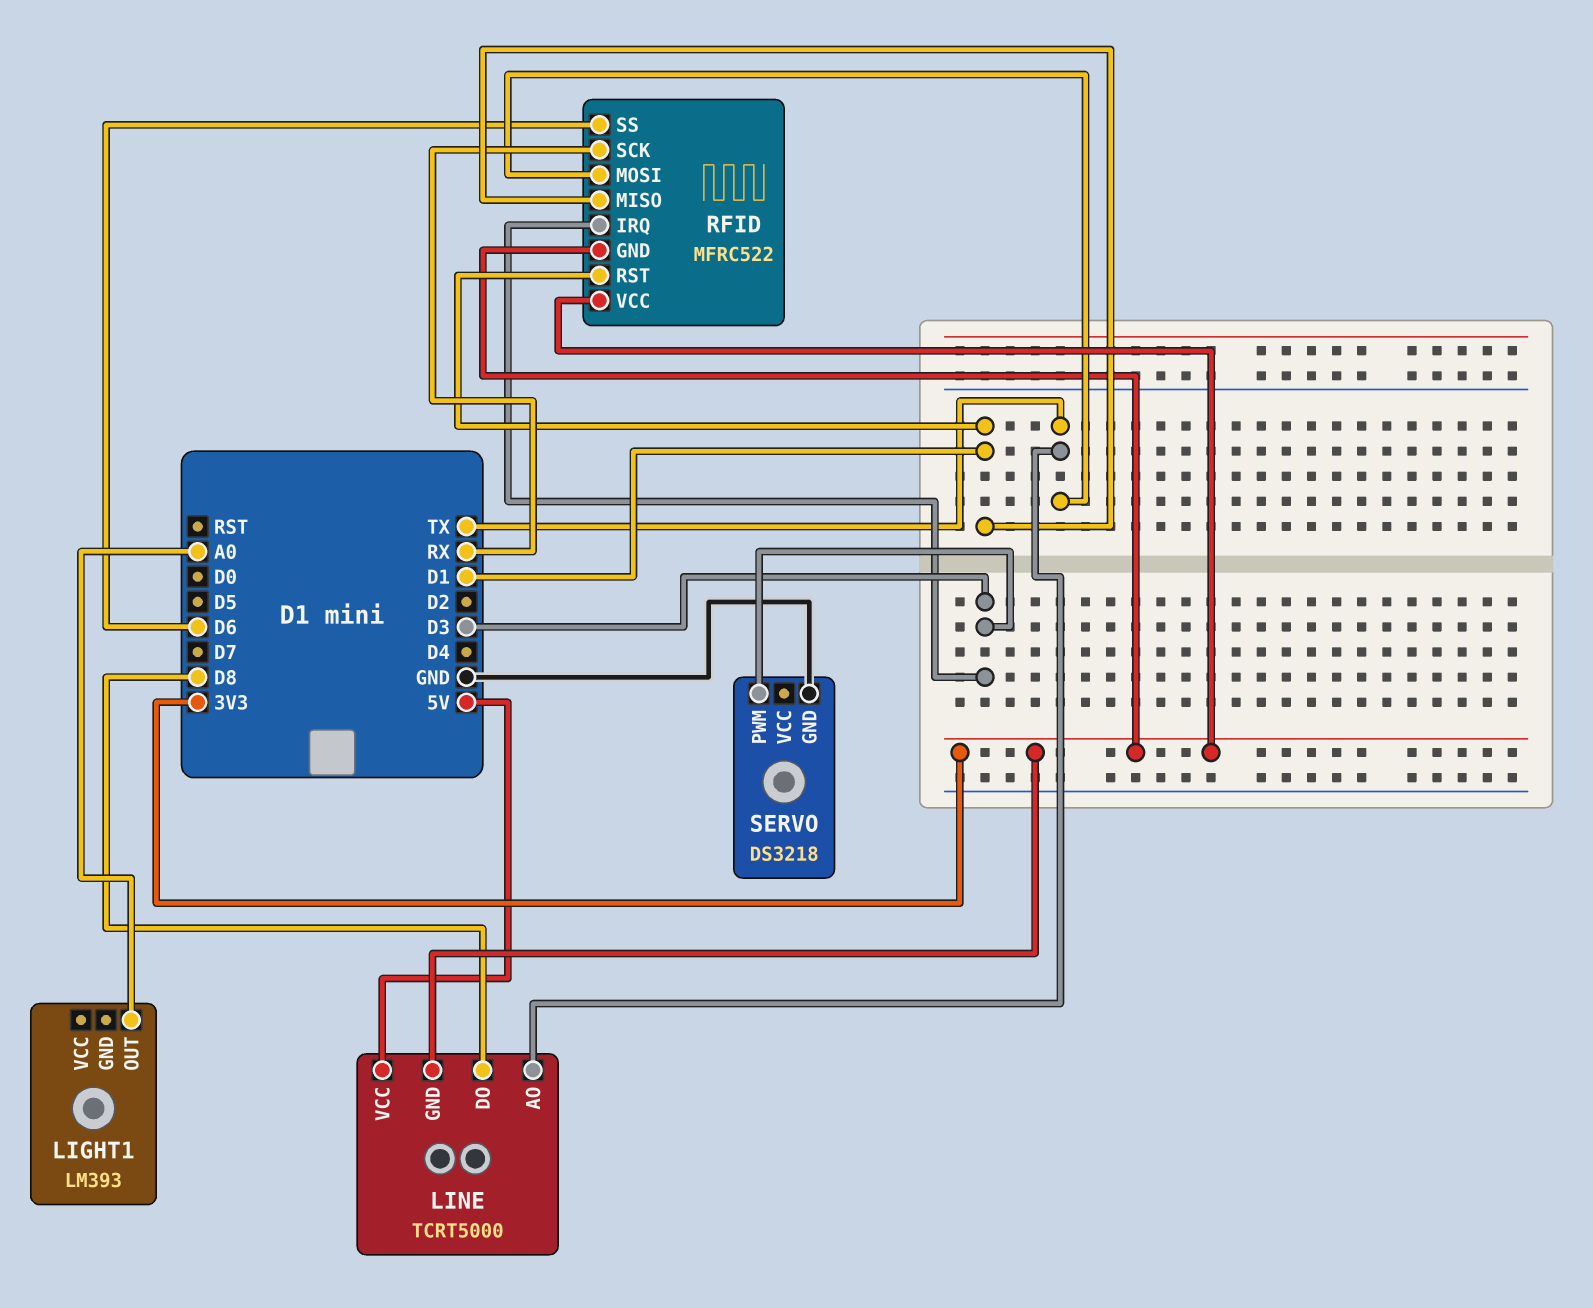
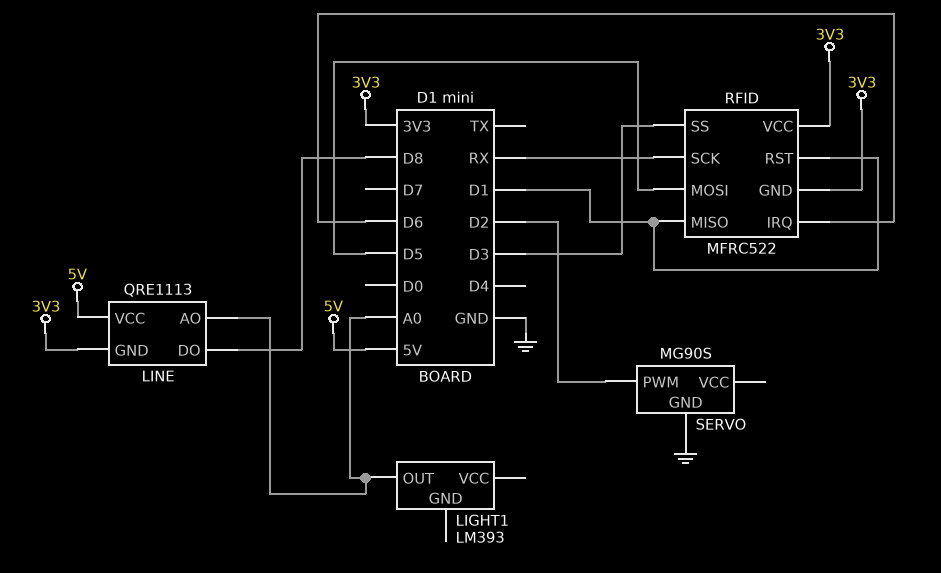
LINE: TCRT5000 -> QRE1113
LINE pin AO: TX -> A0
RFID pin IRQ: D3 -> D6
RFID pin MOSI: TX -> D5
RFID pin SS: D6 -> D3
SERVO: DS3218 -> MG90S
SERVO pin PWM: D3 -> D2

